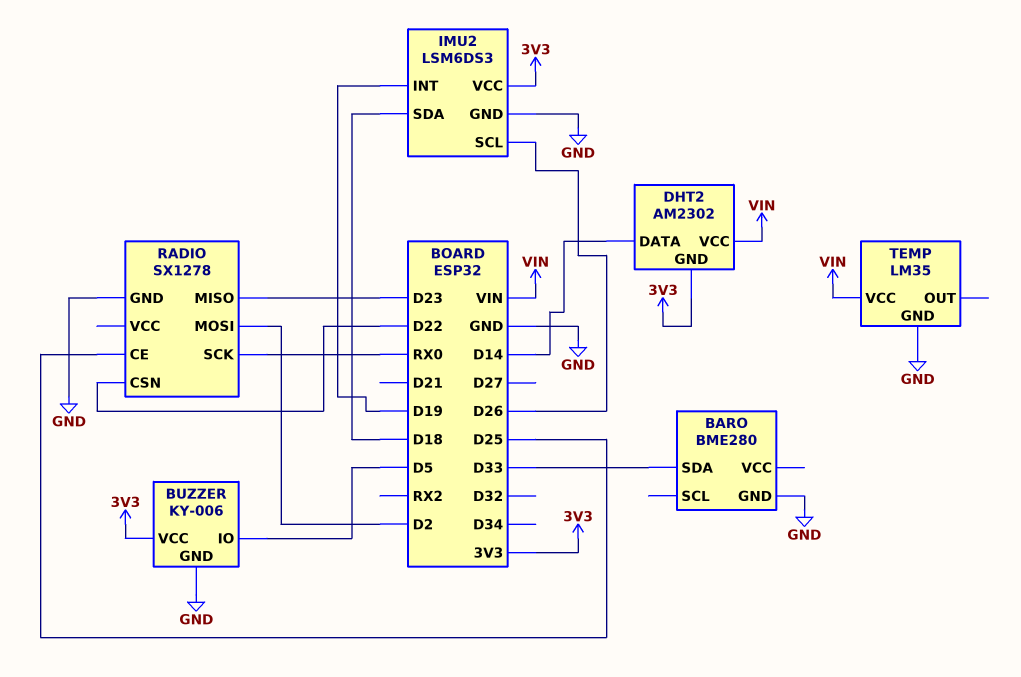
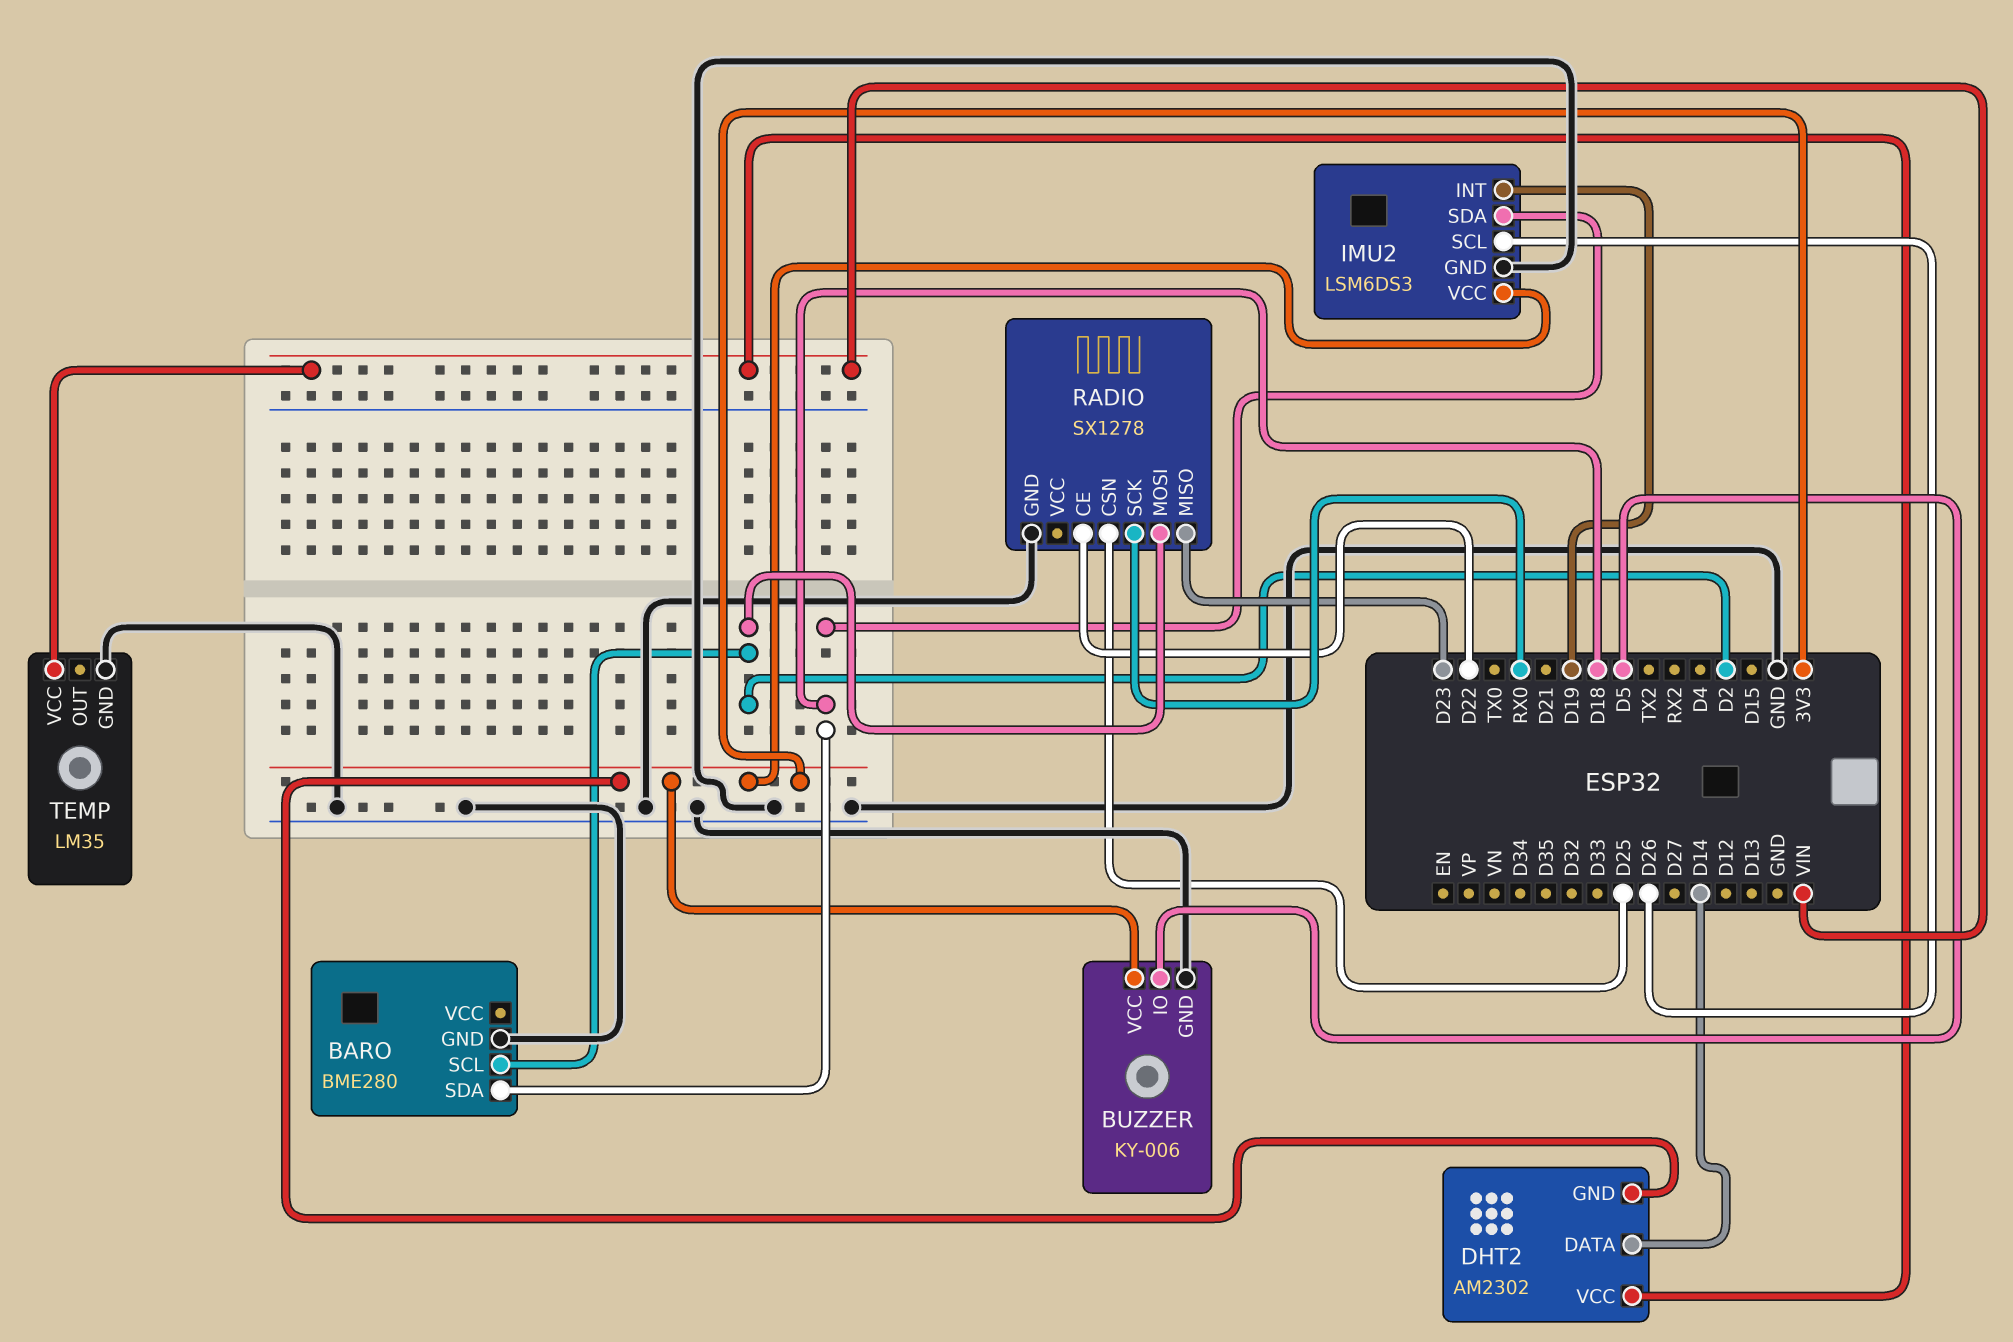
BARO pin SCL: none -> D2
BARO pin SDA: D33 -> D18
RADIO pin CE: D25 -> D22
RADIO pin CSN: D22 -> D25

